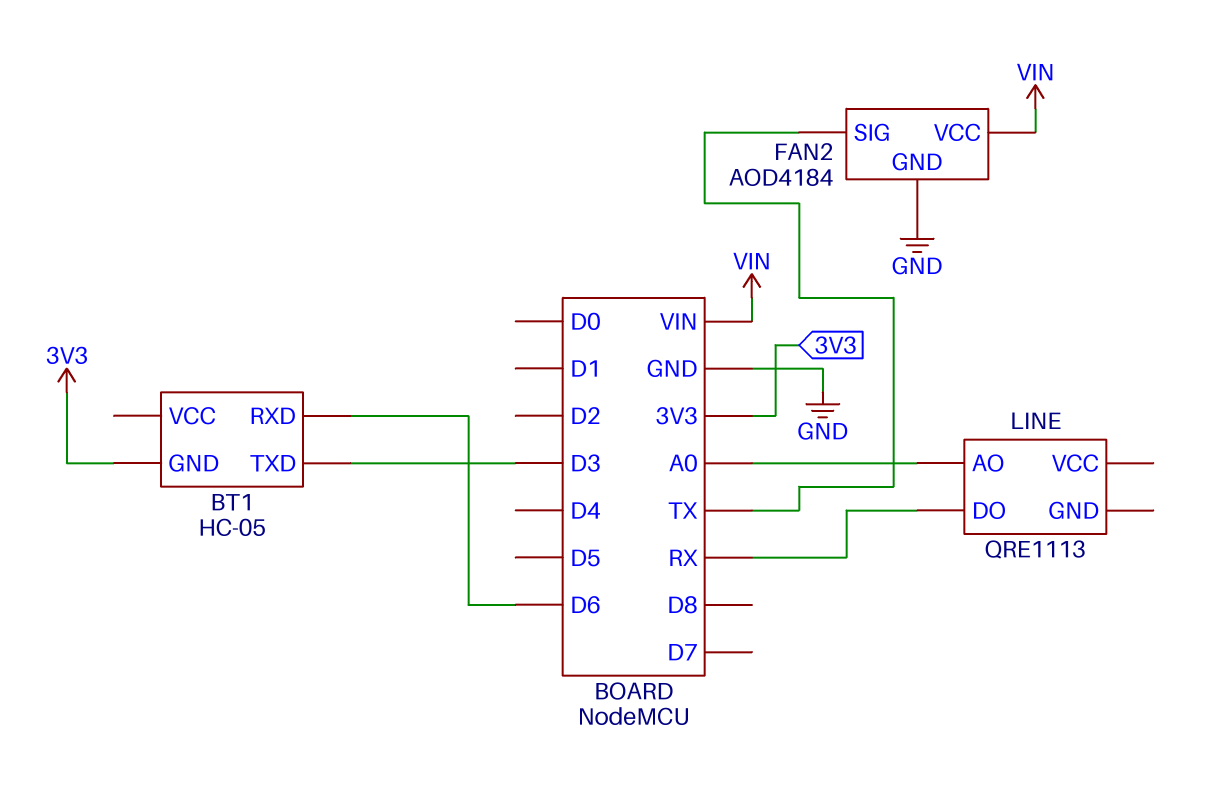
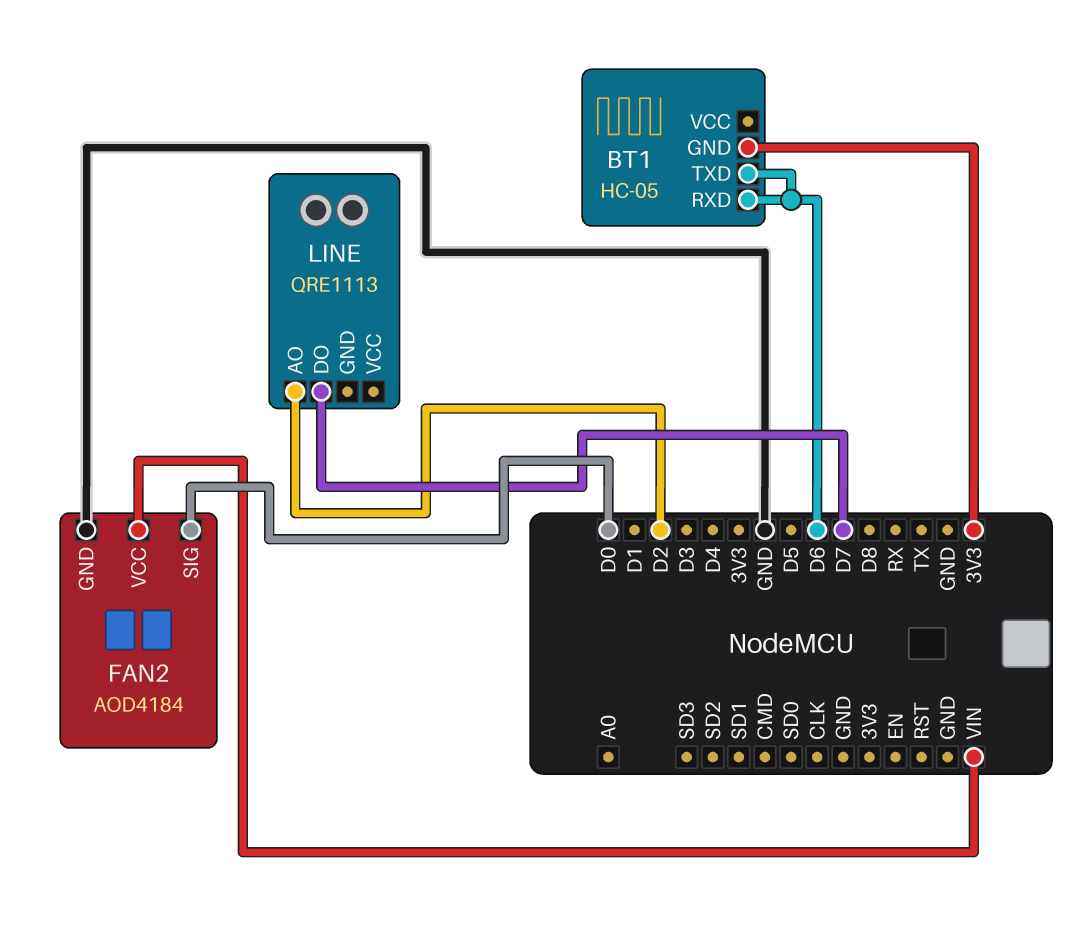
BT1 pin TXD: D3 -> D6
FAN2 pin SIG: TX -> D0
LINE pin AO: A0 -> D2
LINE pin DO: RX -> D7

